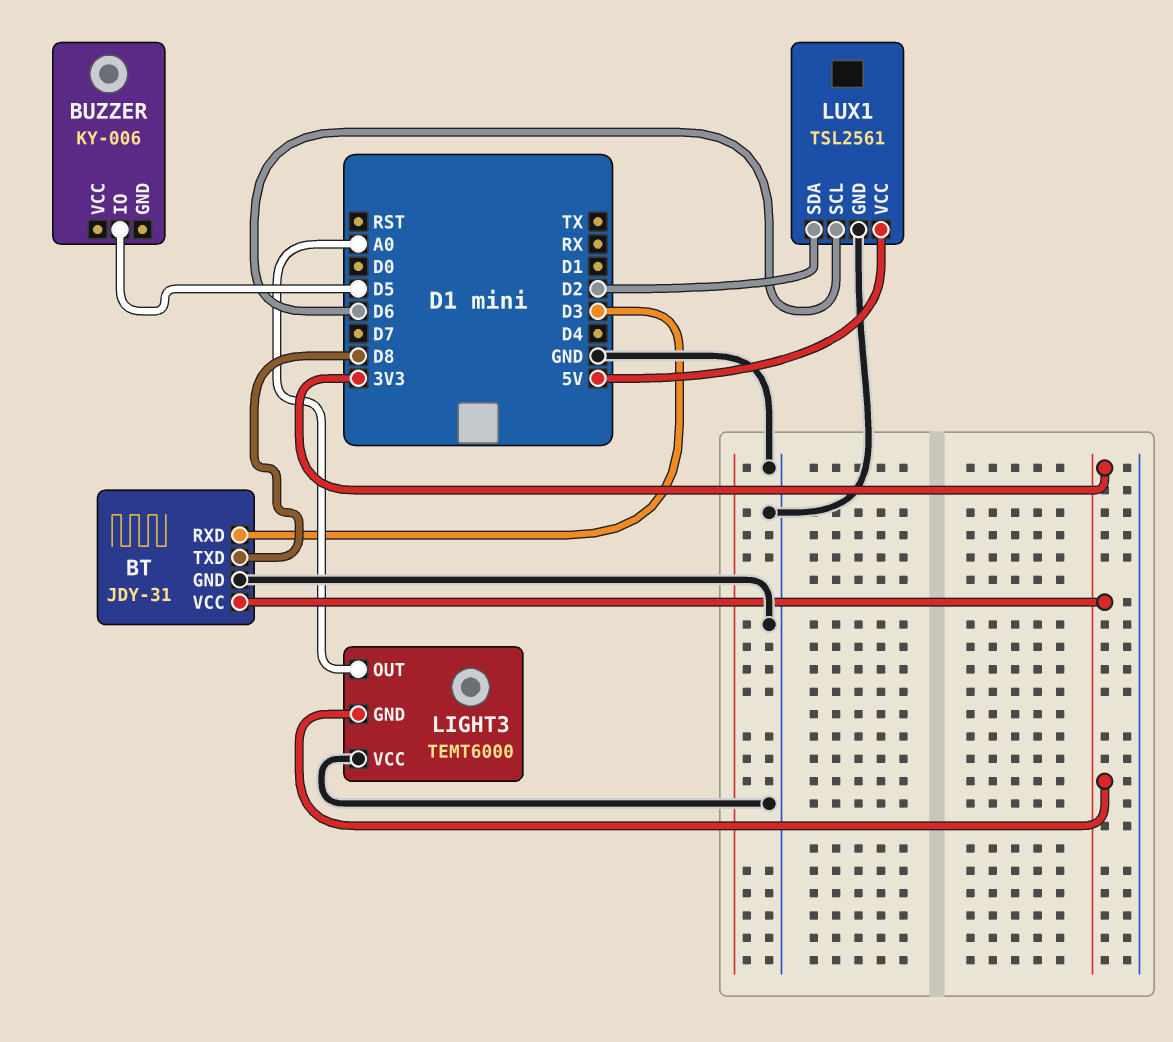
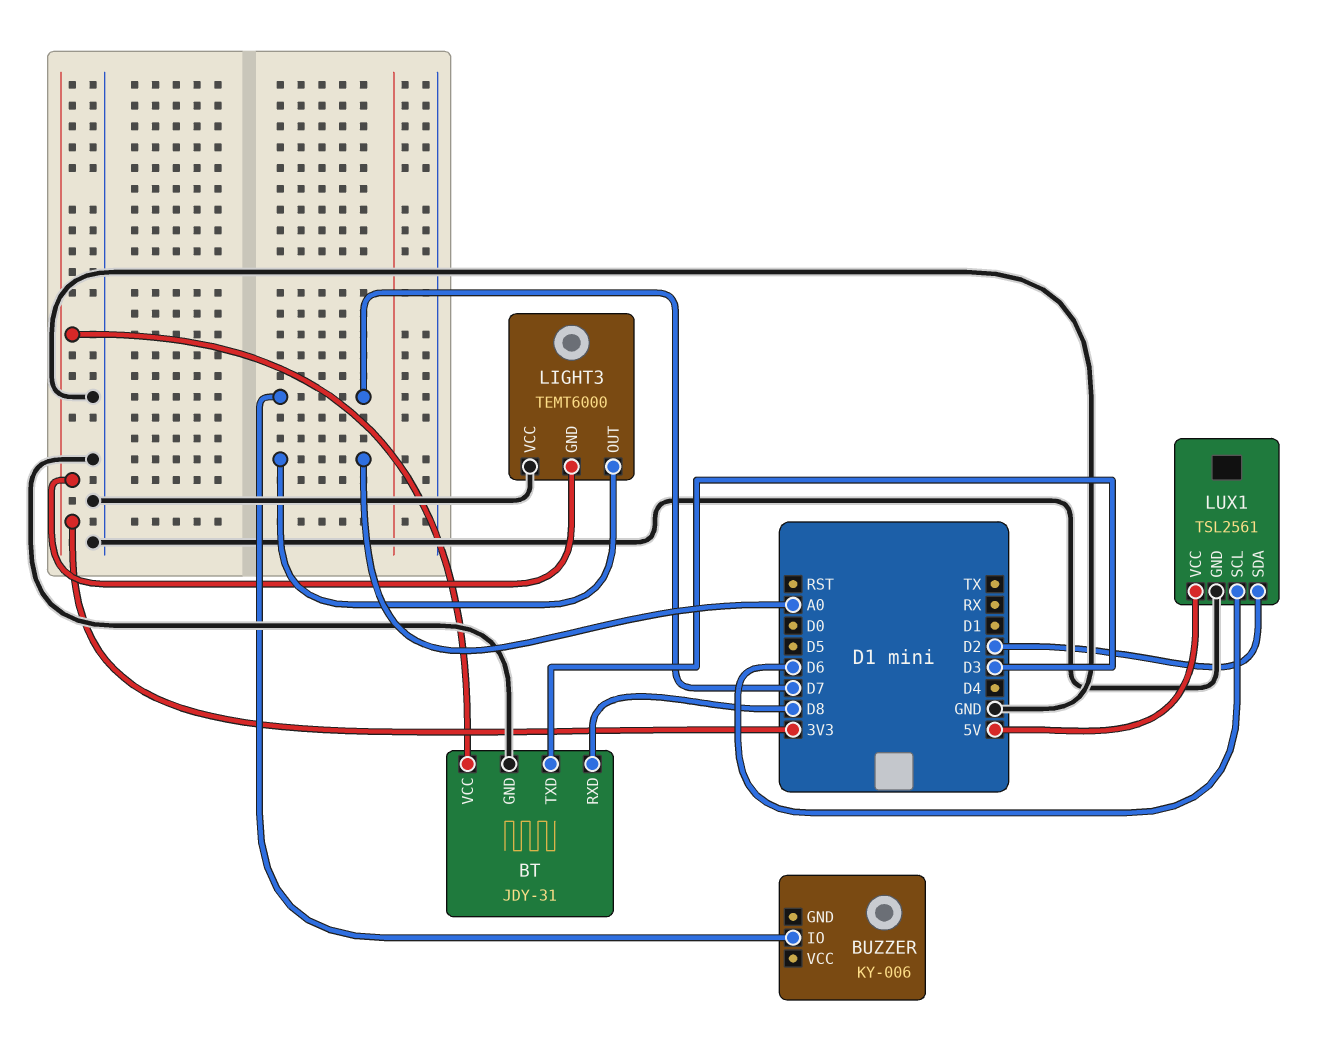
BT pin RXD: D3 -> D8
BT pin TXD: D8 -> D3
BUZZER pin IO: D5 -> D7

